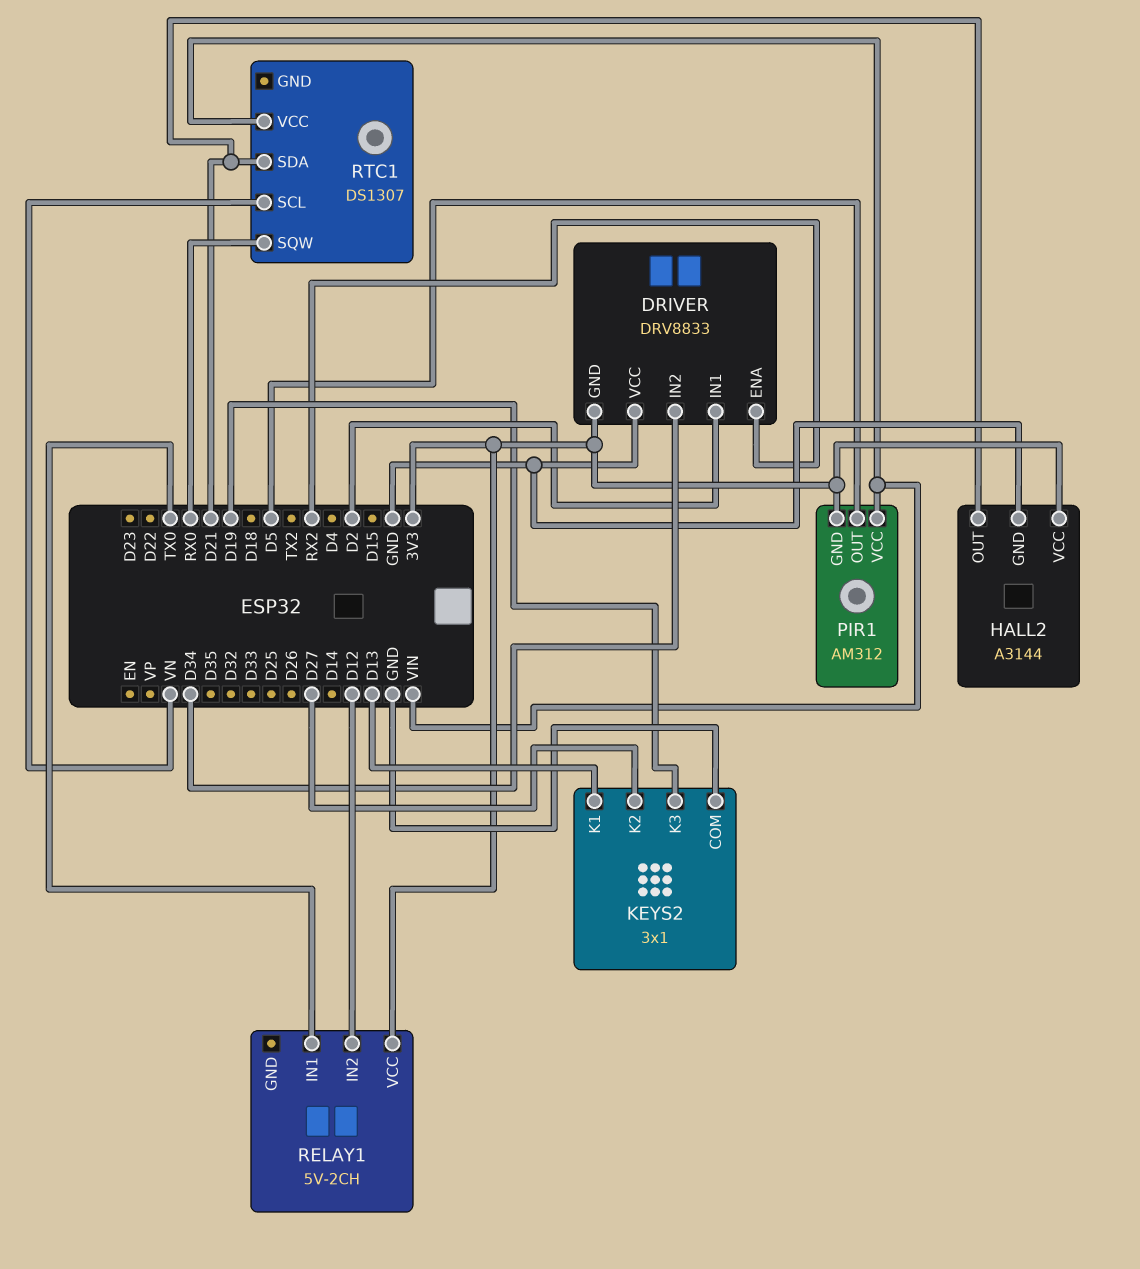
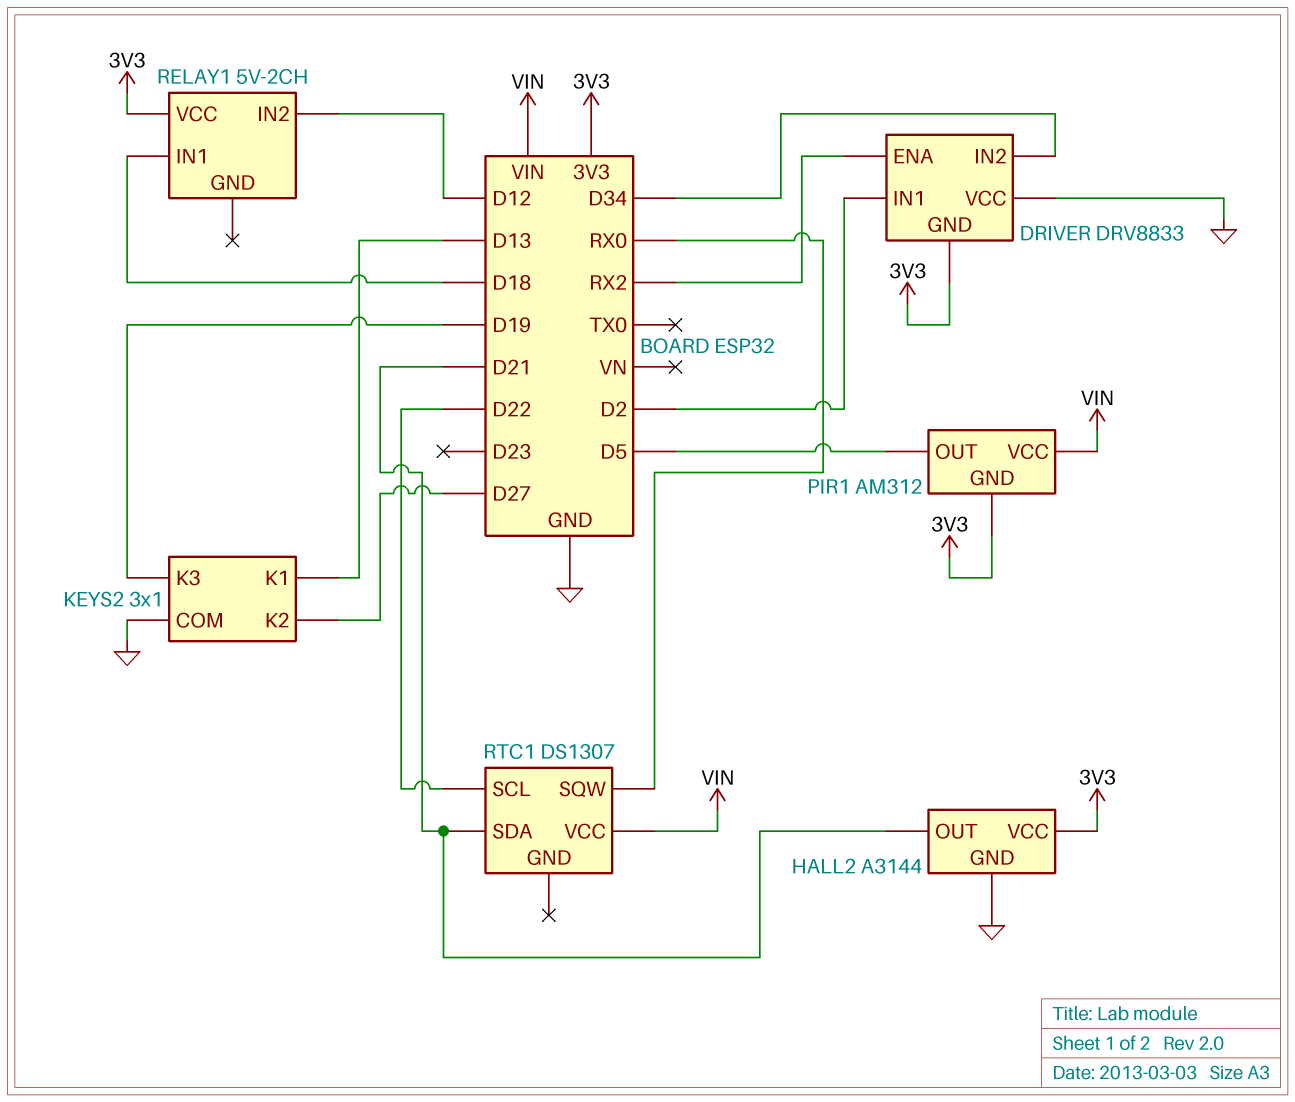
RELAY1 pin IN1: TX0 -> D18
RTC1 pin SCL: VN -> D22

